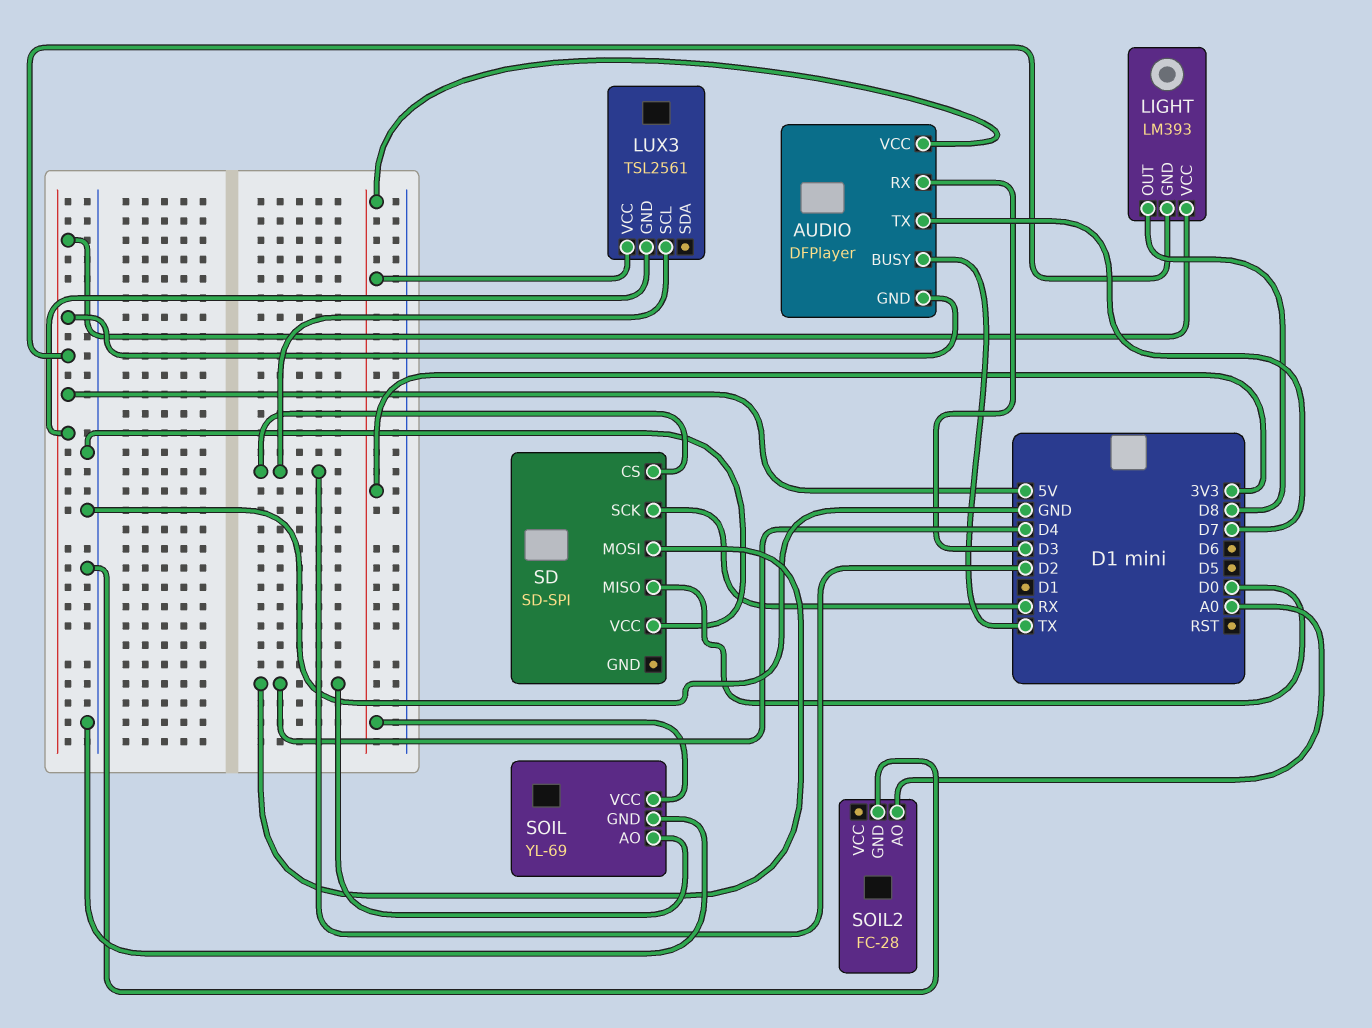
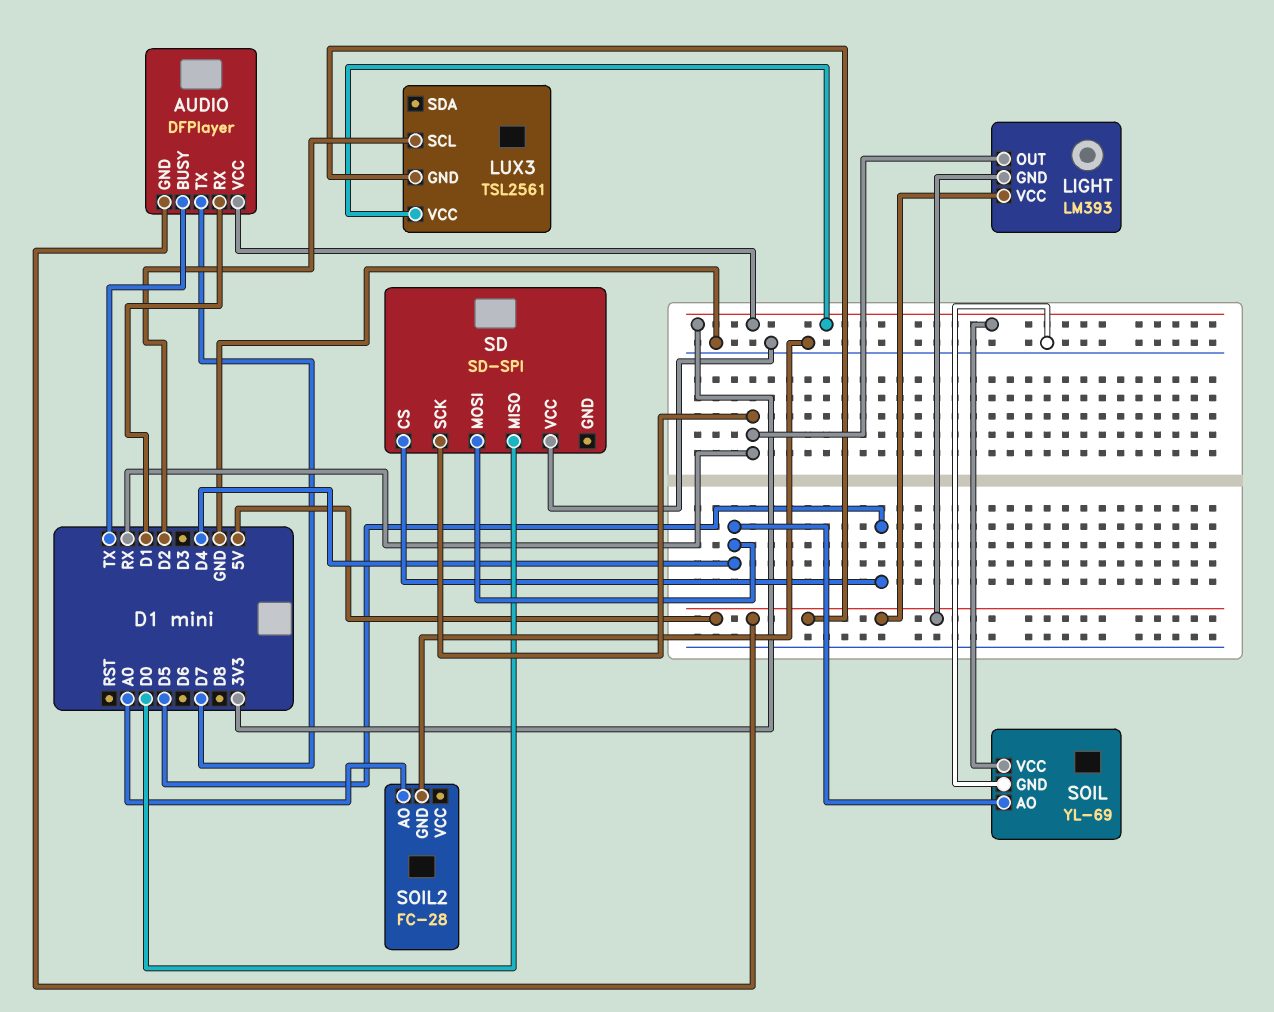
AUDIO pin RX: D3 -> D1
LIGHT pin OUT: D8 -> RX
SD pin CS: D2 -> D5

